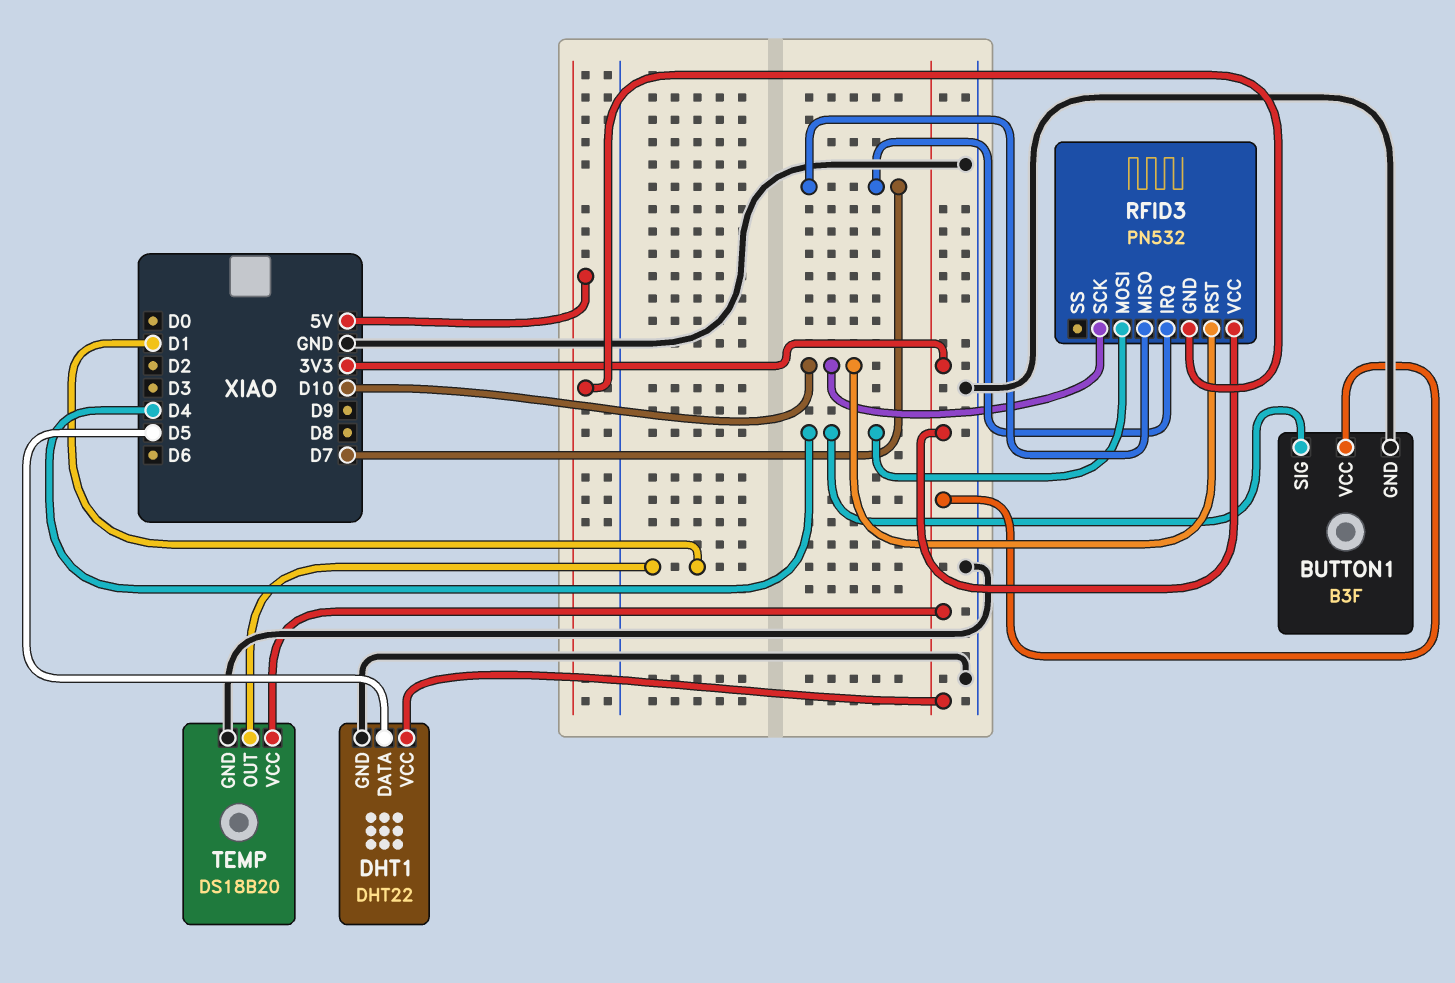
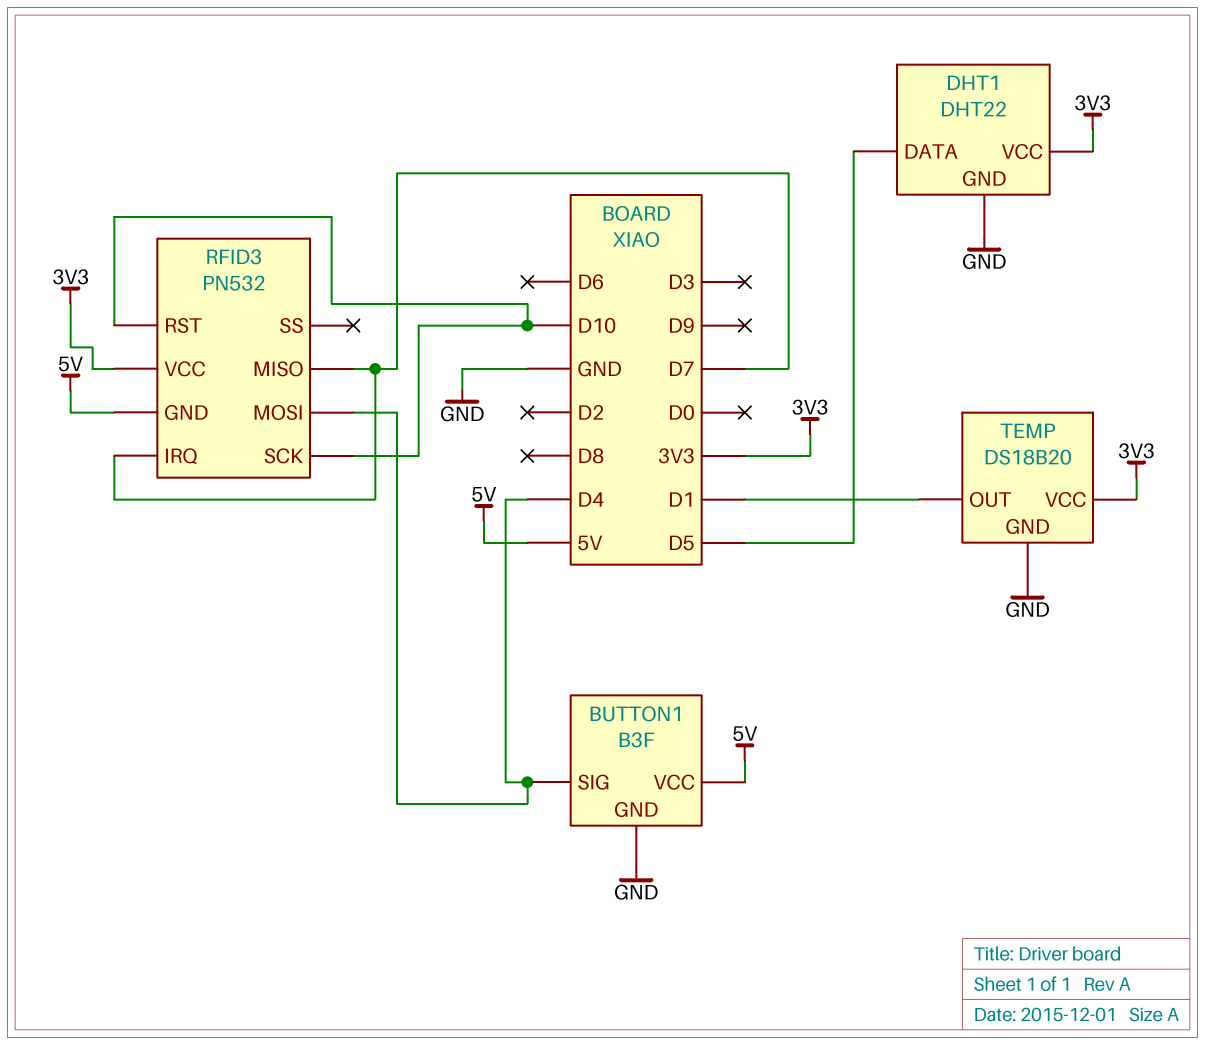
BUTTON1 pin VCC: 3V3 -> 5V

